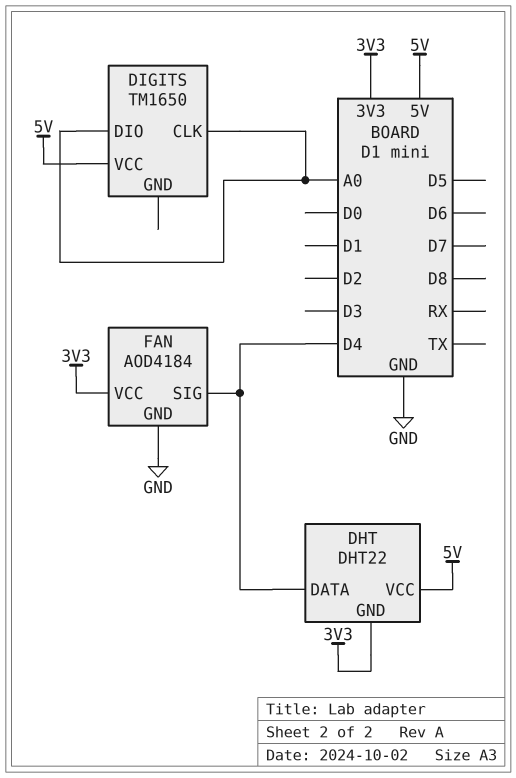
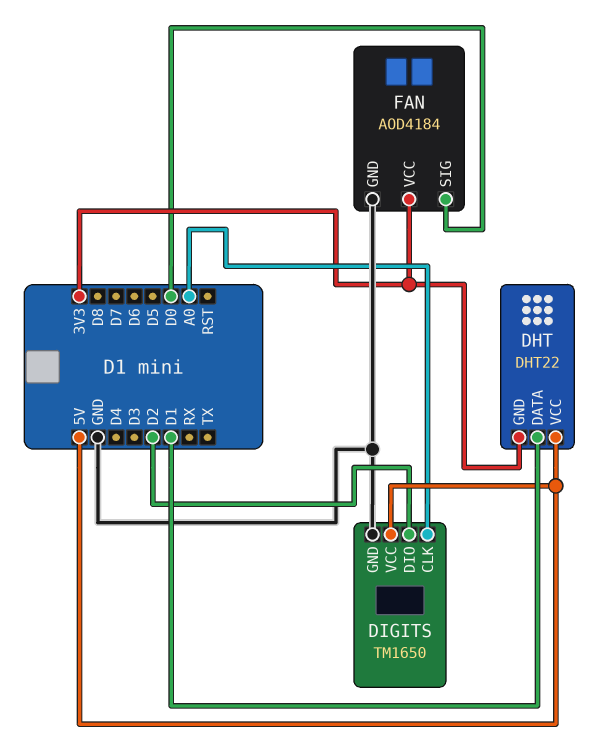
DHT pin DATA: D4 -> D1
DIGITS pin DIO: A0 -> D2
DIGITS pin GND: none -> GND
FAN pin SIG: D4 -> D0

